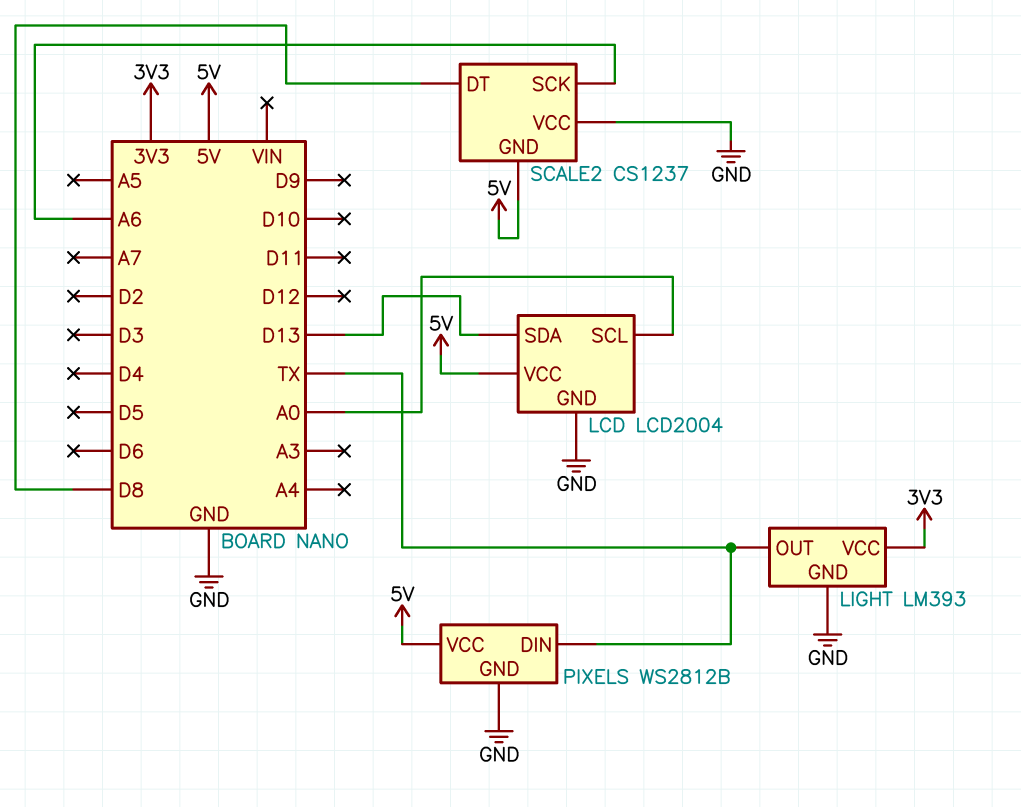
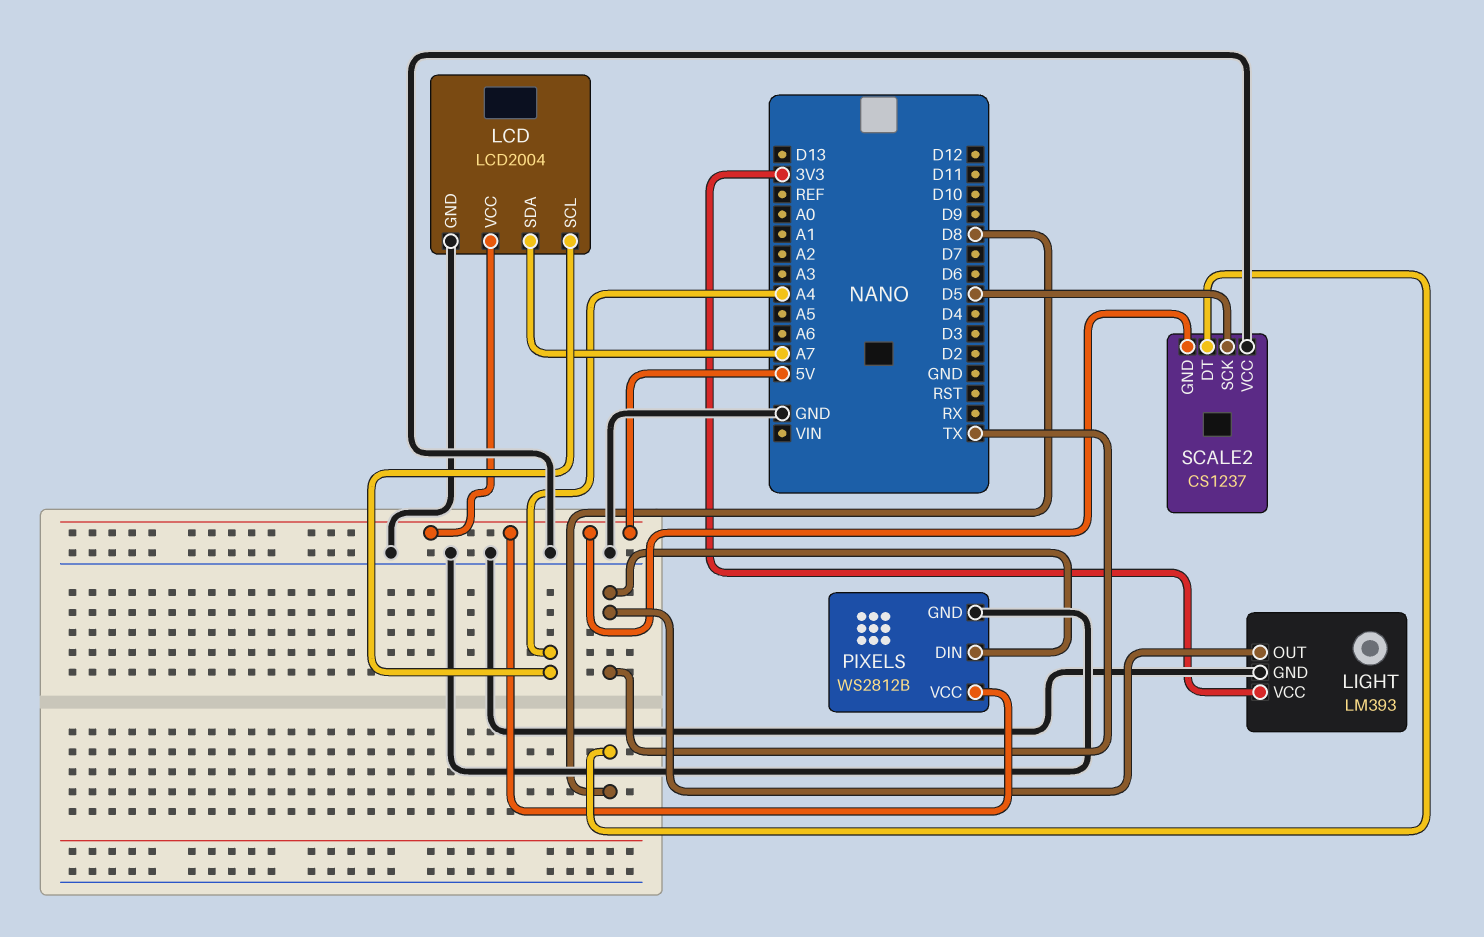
LCD pin SCL: A0 -> A4
LCD pin SDA: D13 -> A7
SCALE2 pin SCK: A6 -> D5

